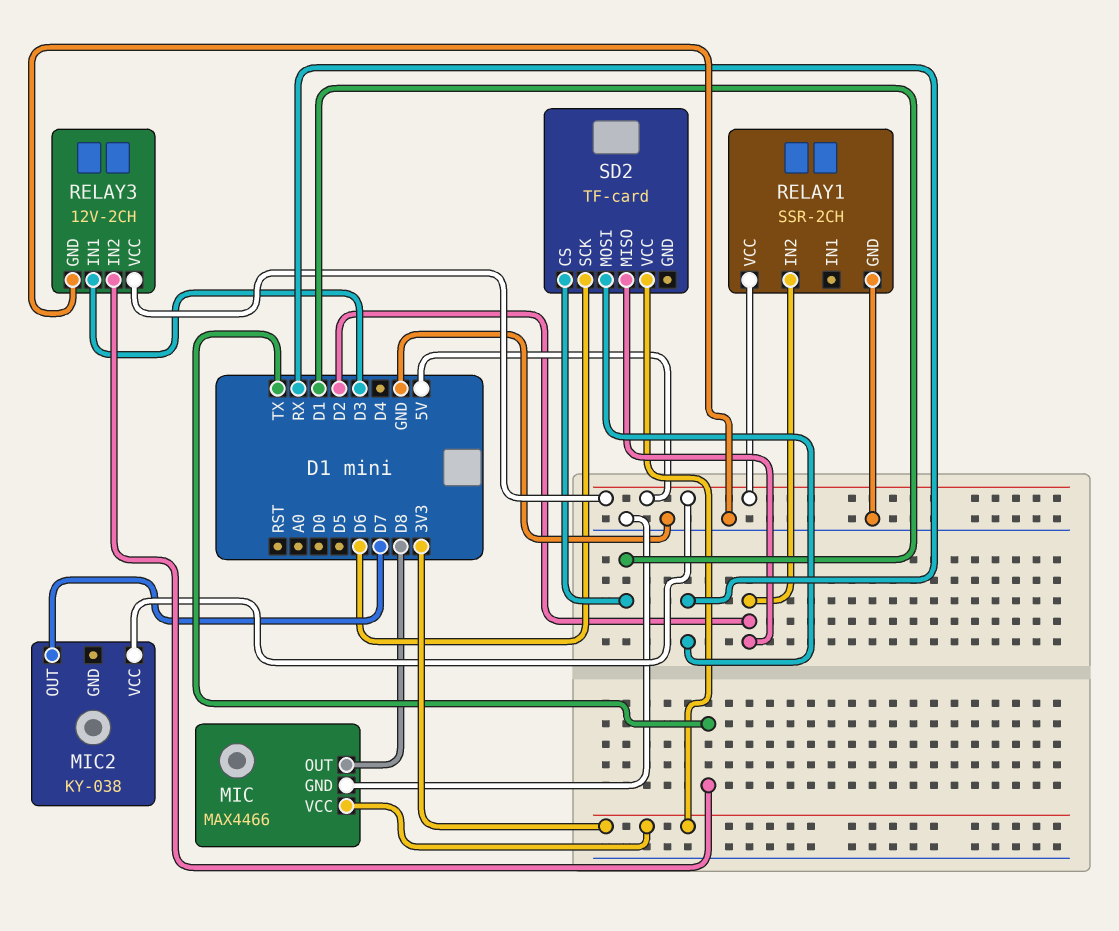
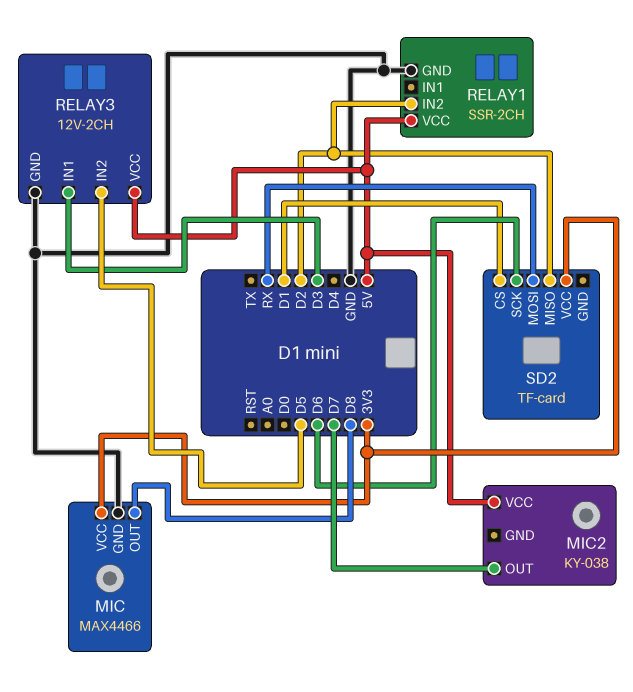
RELAY3 pin IN2: TX -> D5

